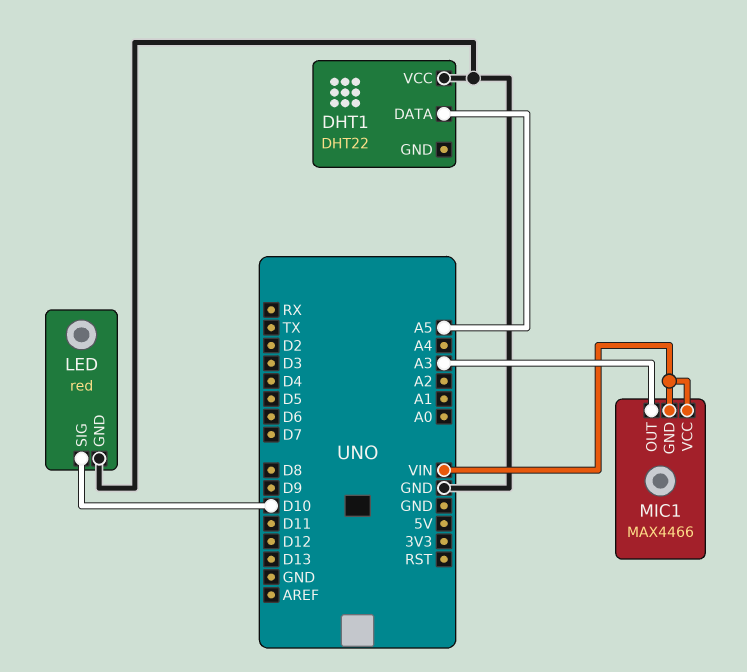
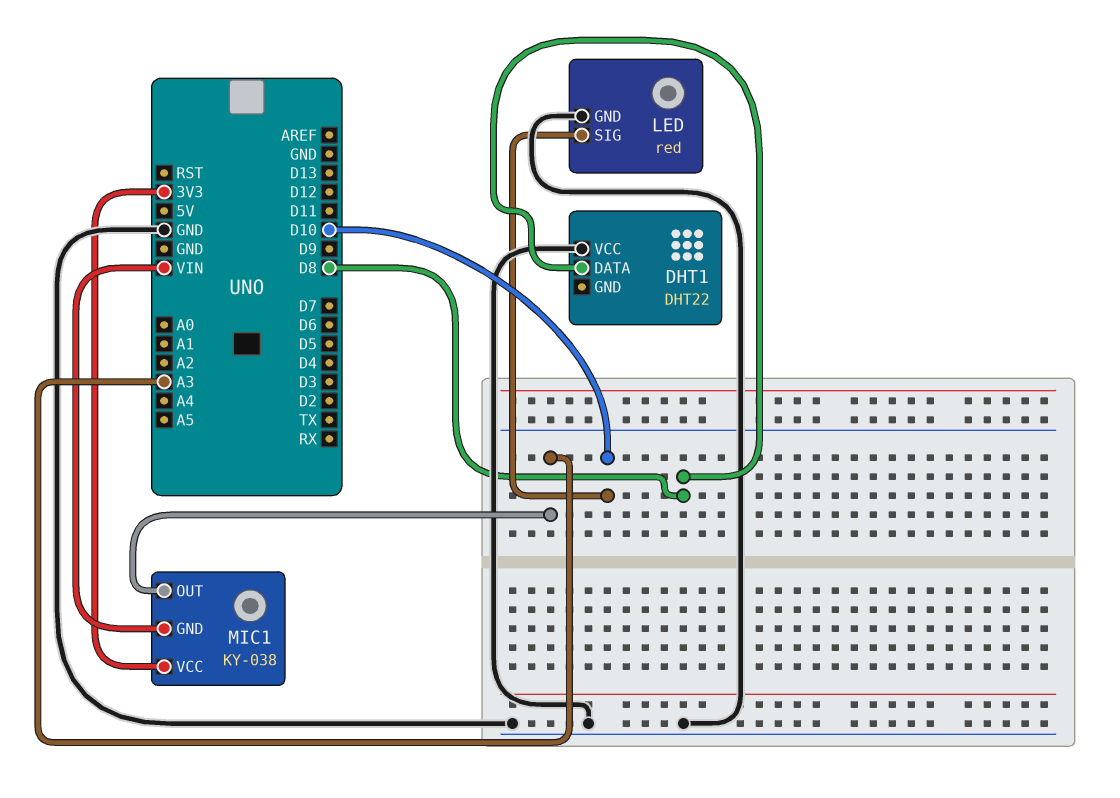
DHT1 pin DATA: A5 -> D8
MIC1: MAX4466 -> KY-038
MIC1 pin VCC: VIN -> 3V3

